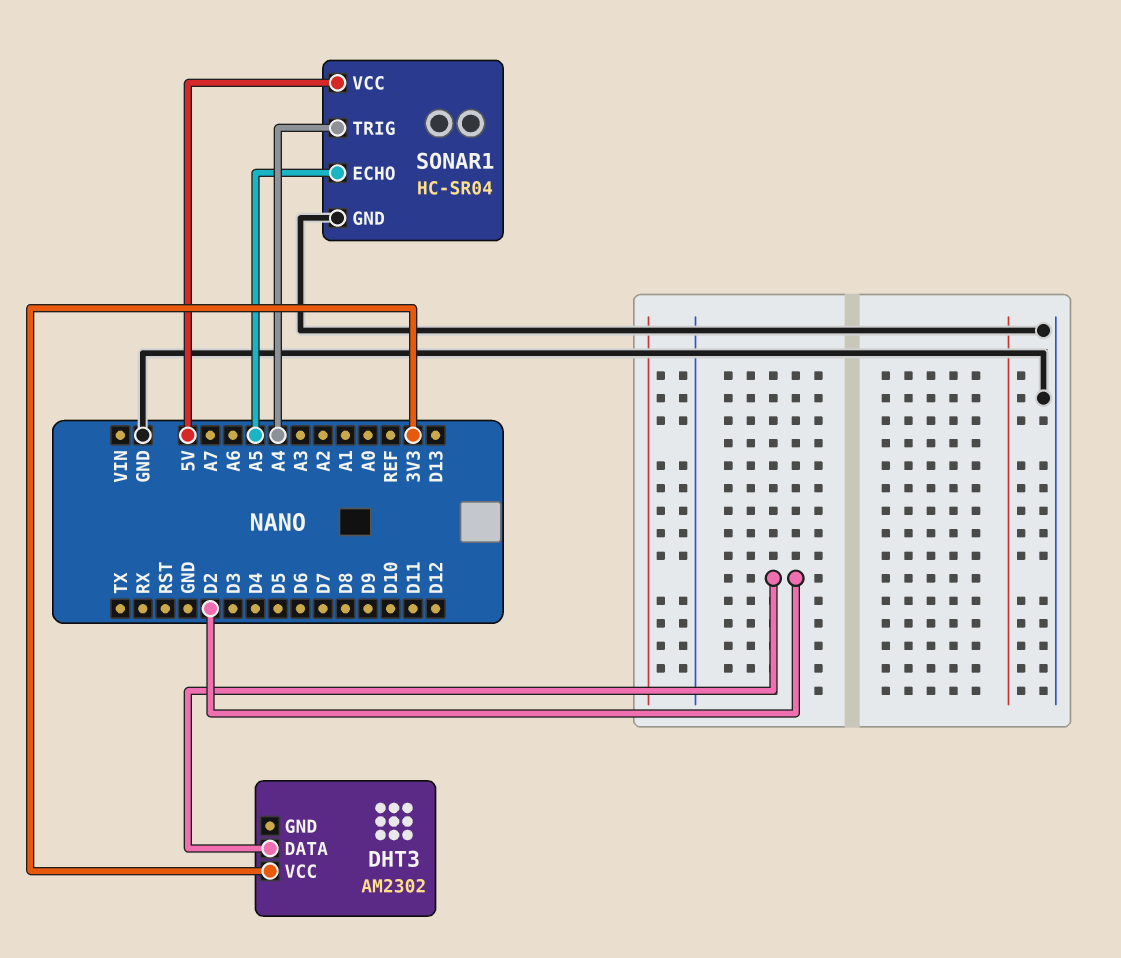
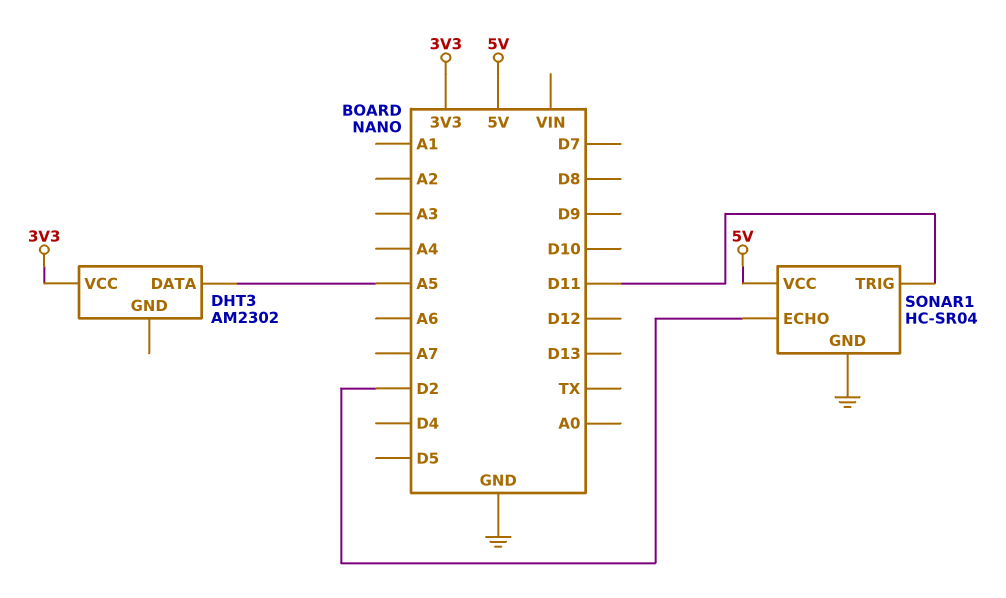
DHT3 pin DATA: D2 -> A5
SONAR1 pin ECHO: A5 -> D2
SONAR1 pin TRIG: A4 -> D11

